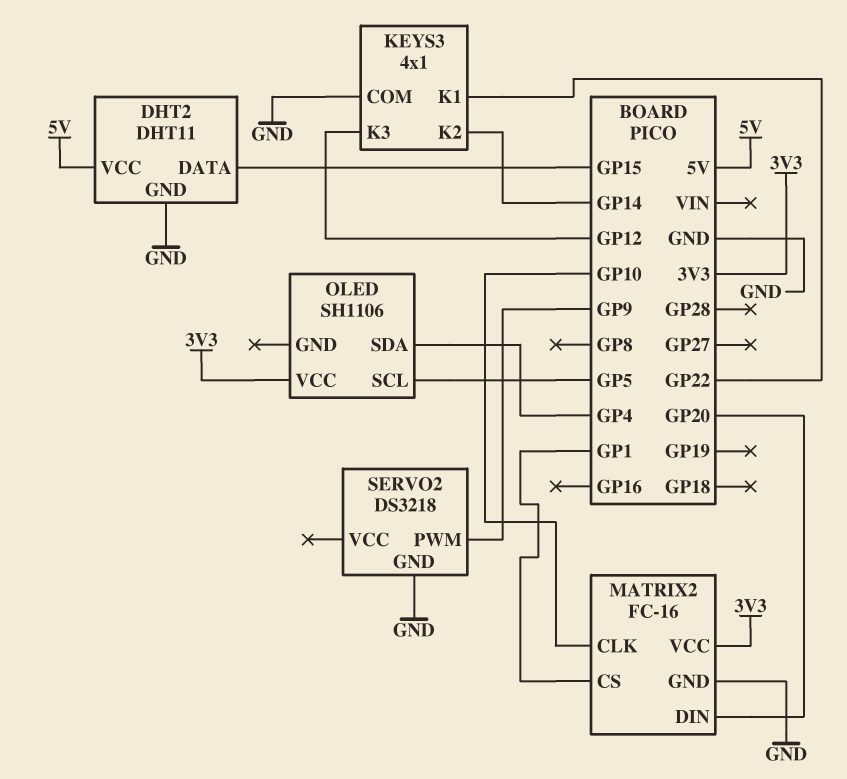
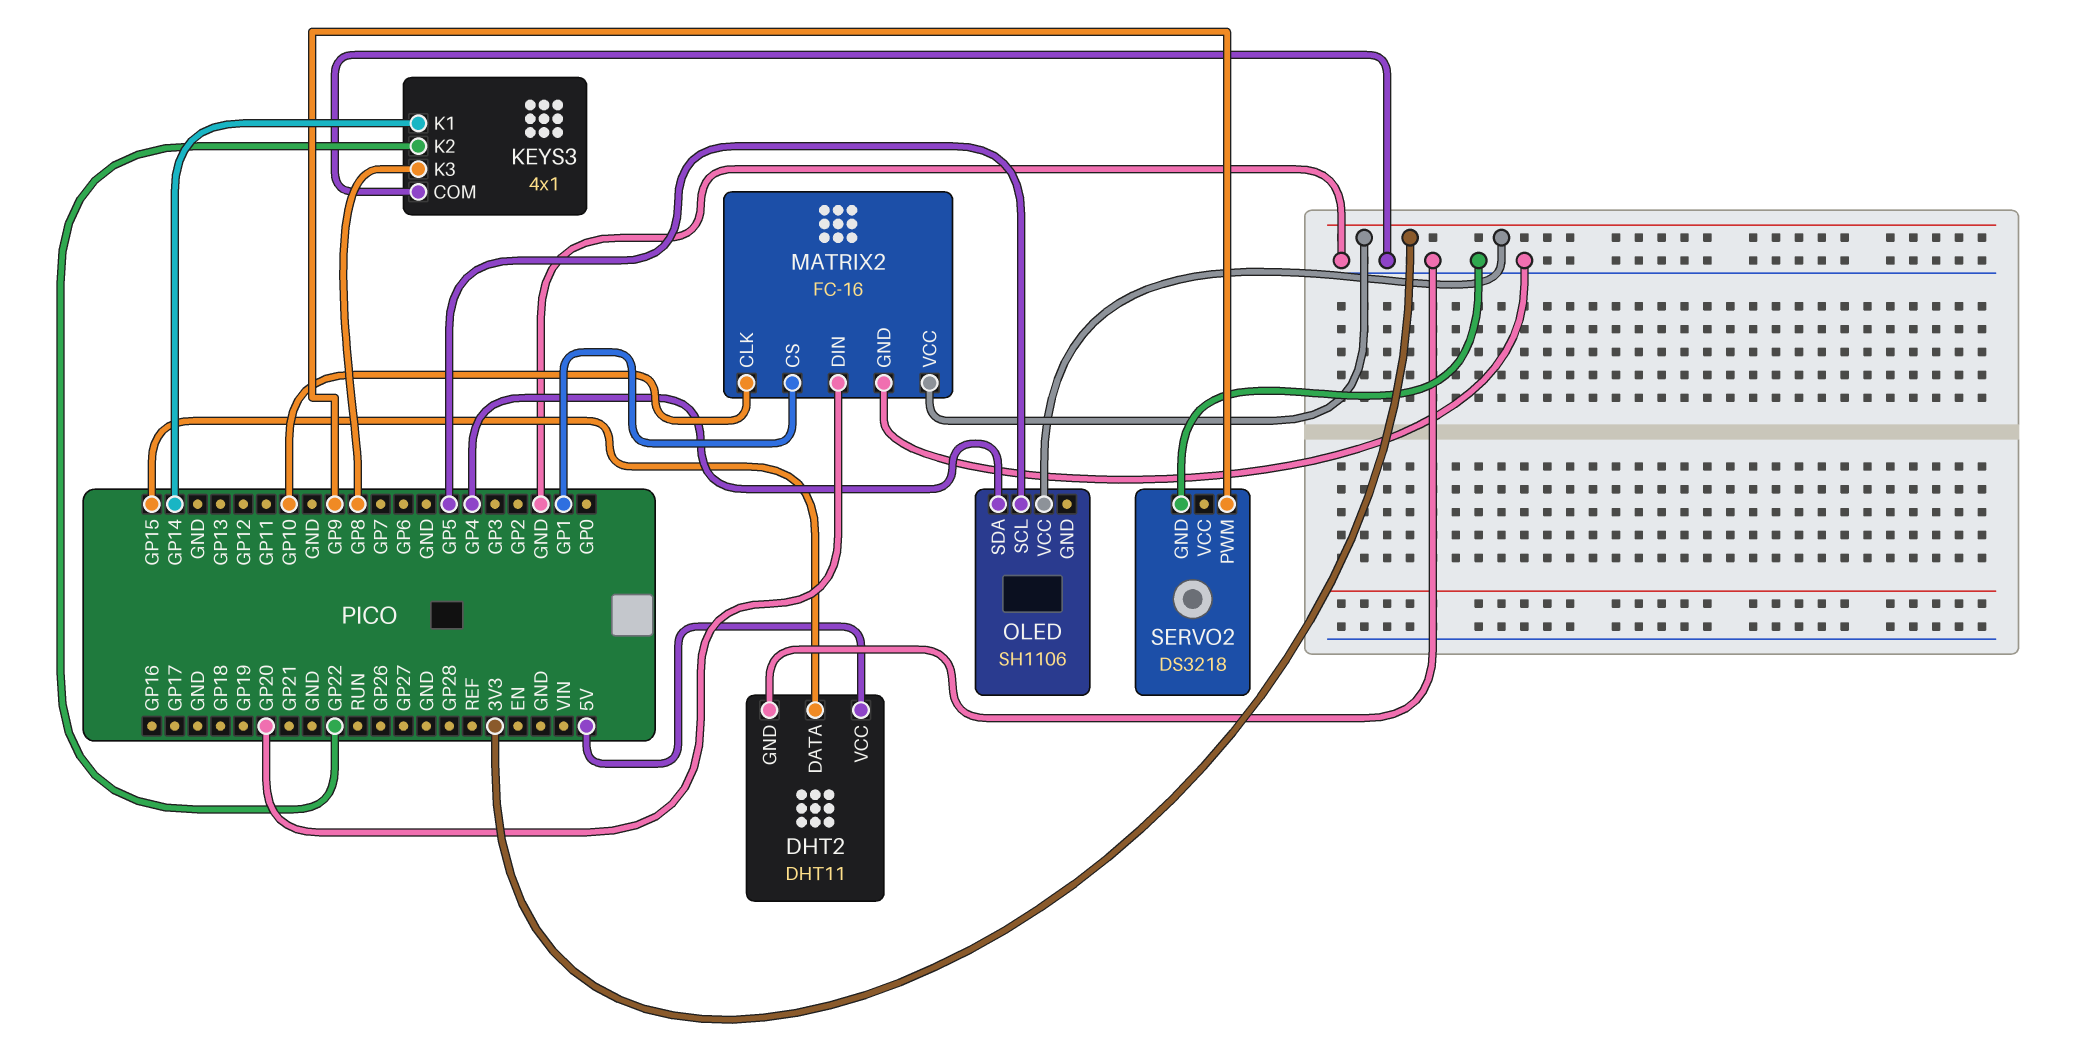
KEYS3 pin K1: GP22 -> GP14
KEYS3 pin K2: GP14 -> GP22
KEYS3 pin K3: GP12 -> GP8

